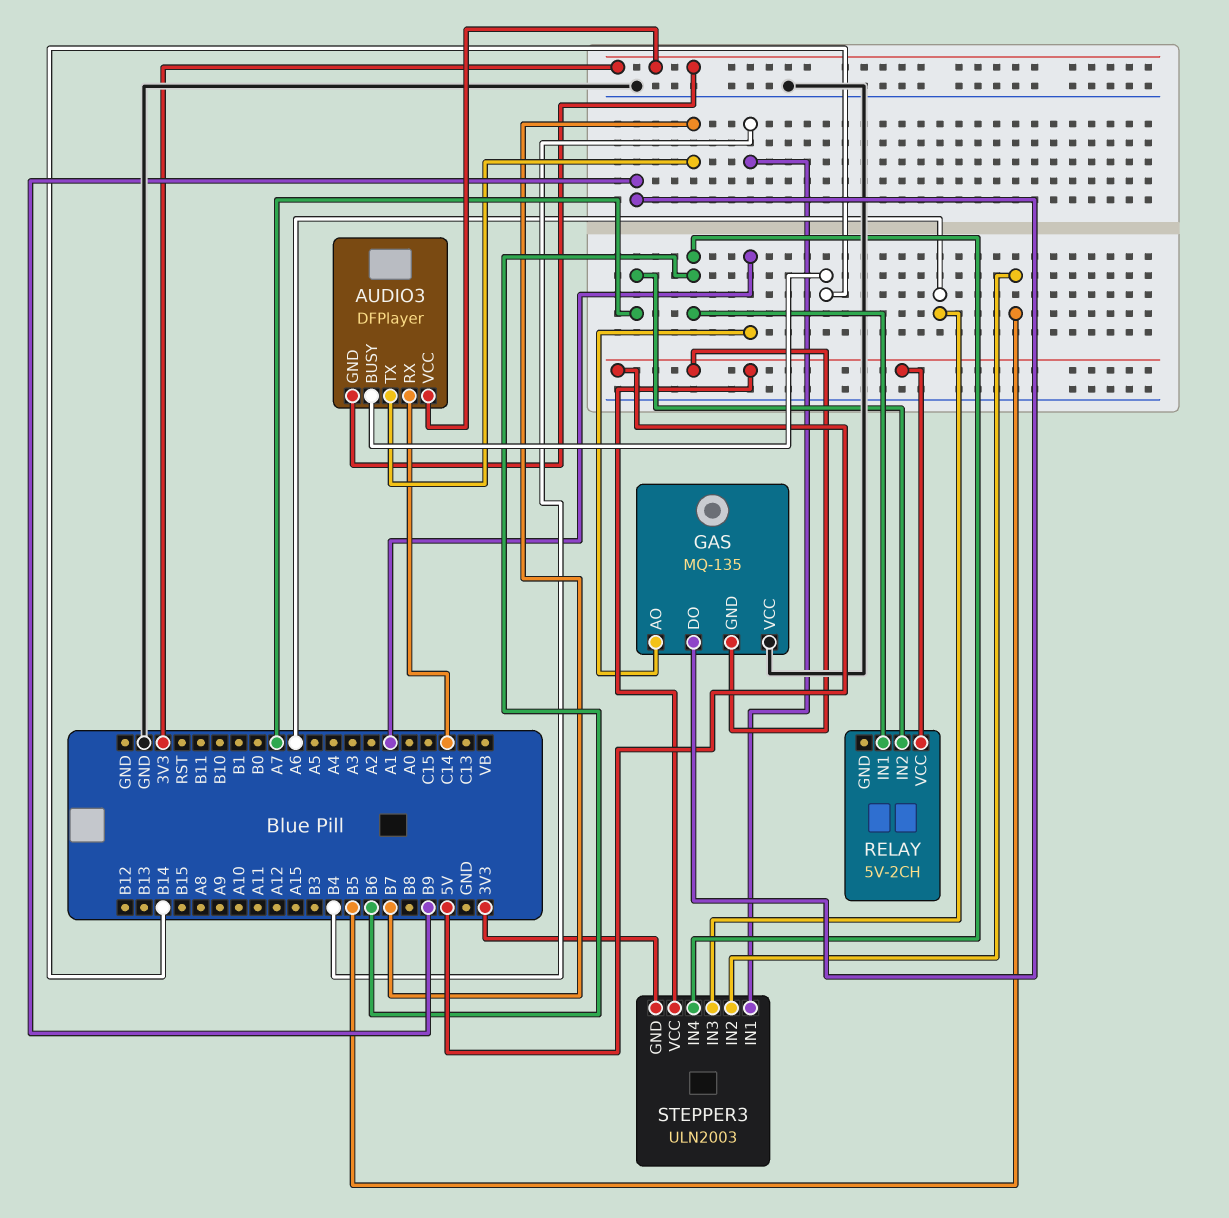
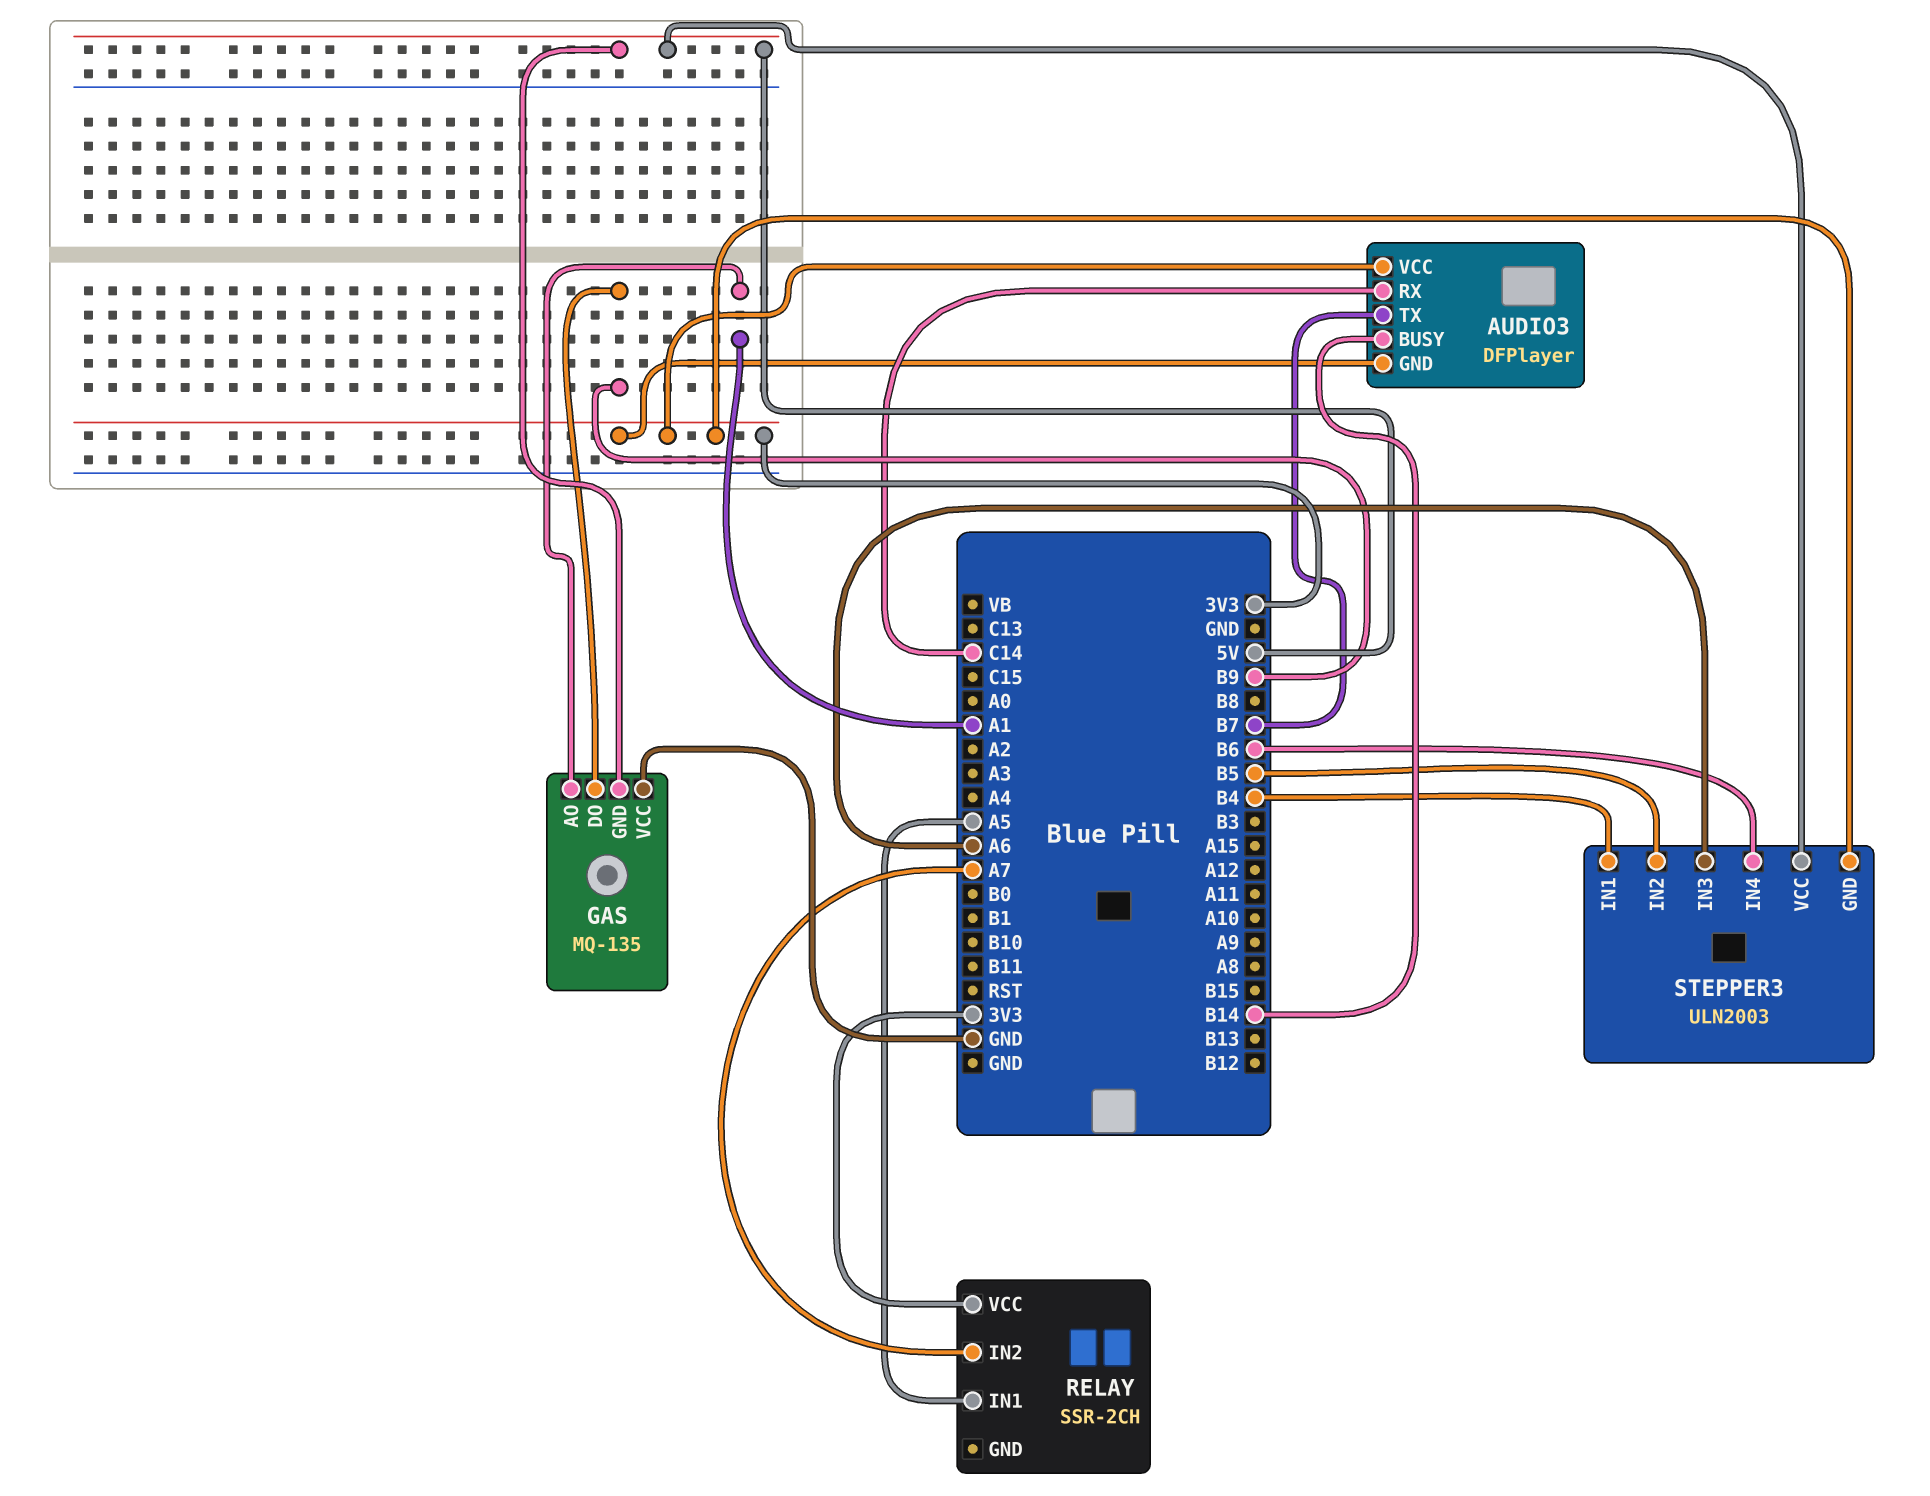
RELAY: 5V-2CH -> SSR-2CH
RELAY pin IN1: B6 -> A5
RELAY pin VCC: 5V -> 3V3

